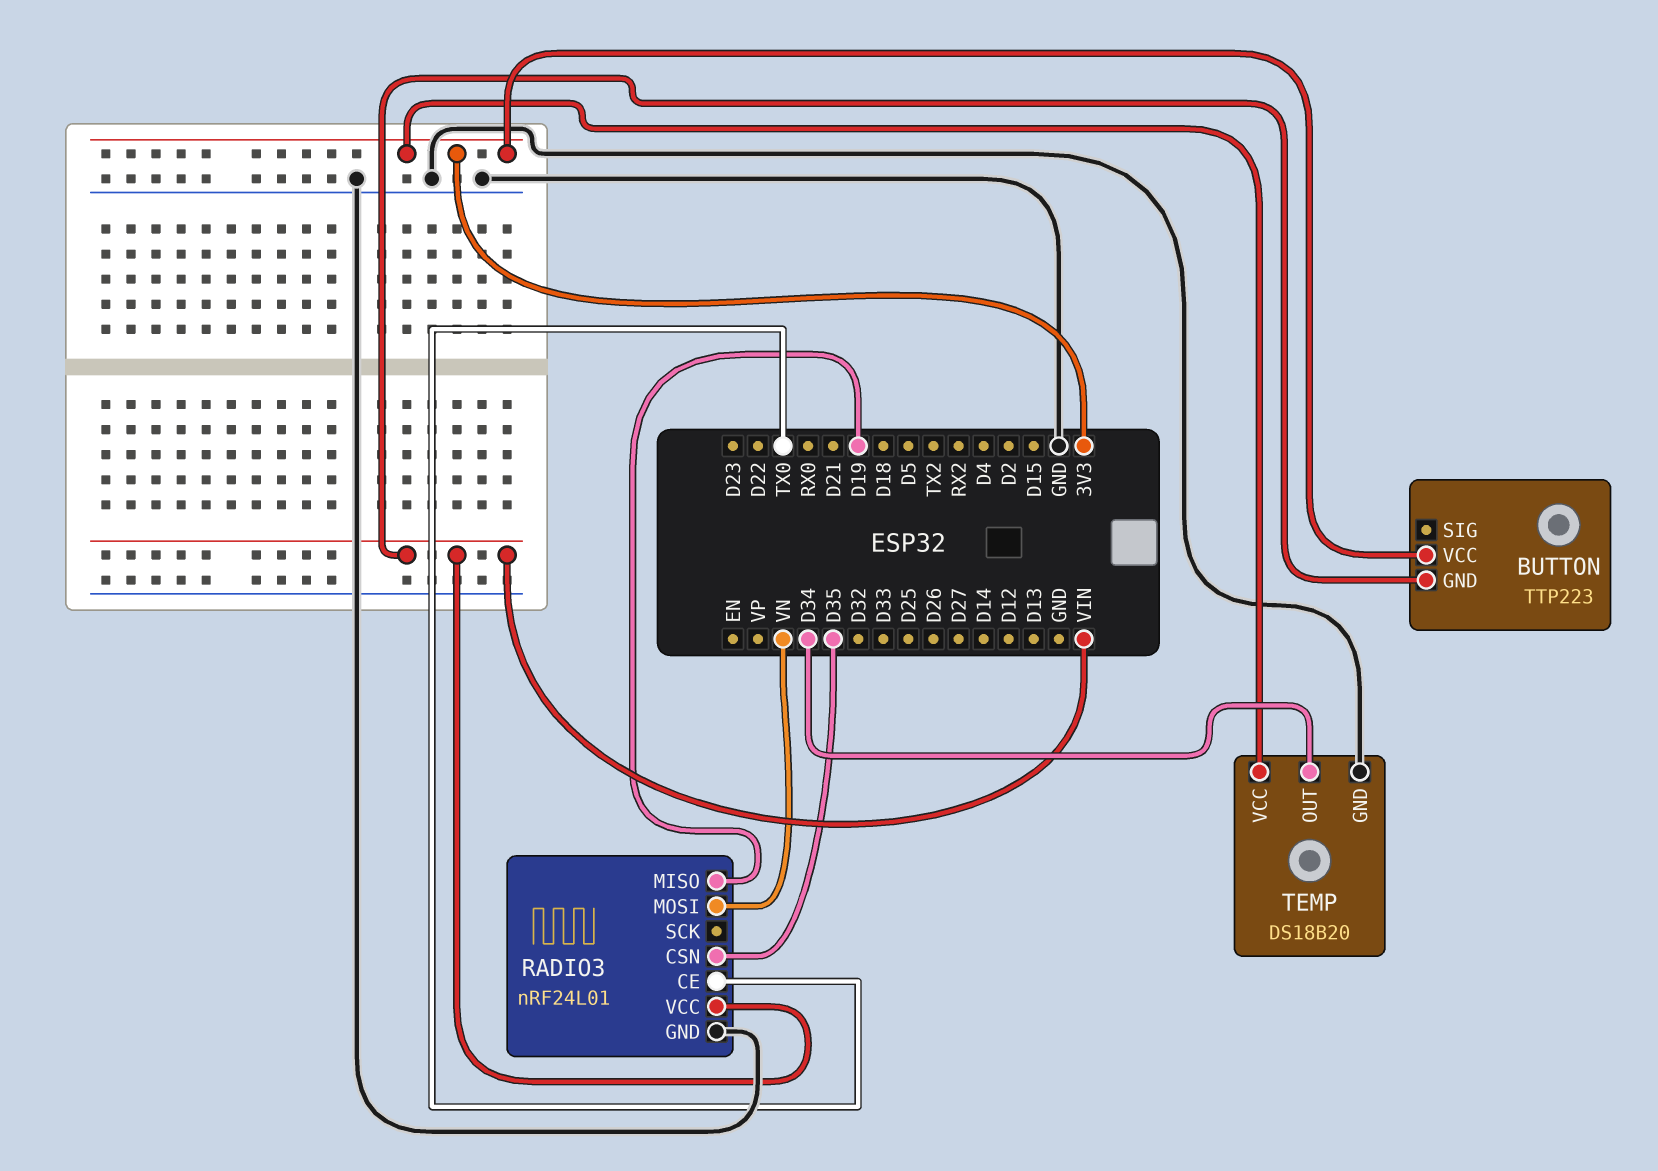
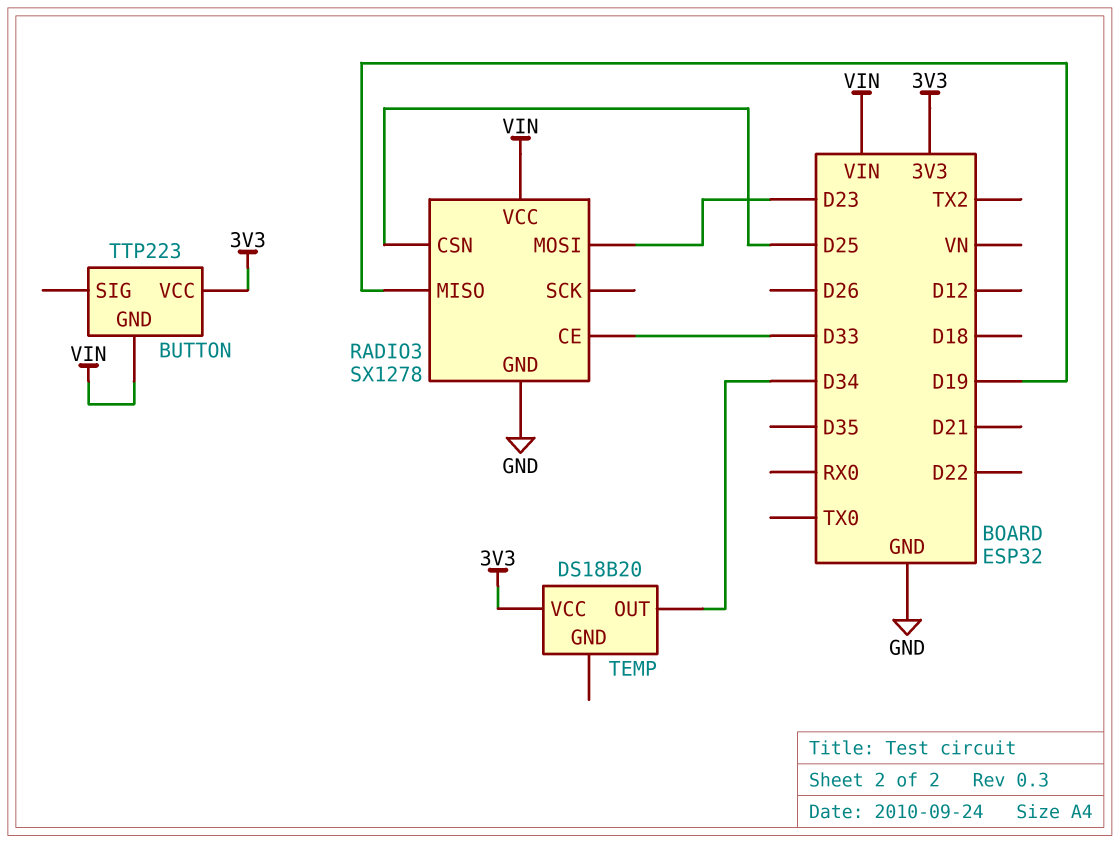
RADIO3: nRF24L01 -> SX1278
RADIO3 pin CE: TX0 -> D33
RADIO3 pin CSN: D35 -> D25
RADIO3 pin MOSI: VN -> D23
TEMP pin GND: GND -> none

